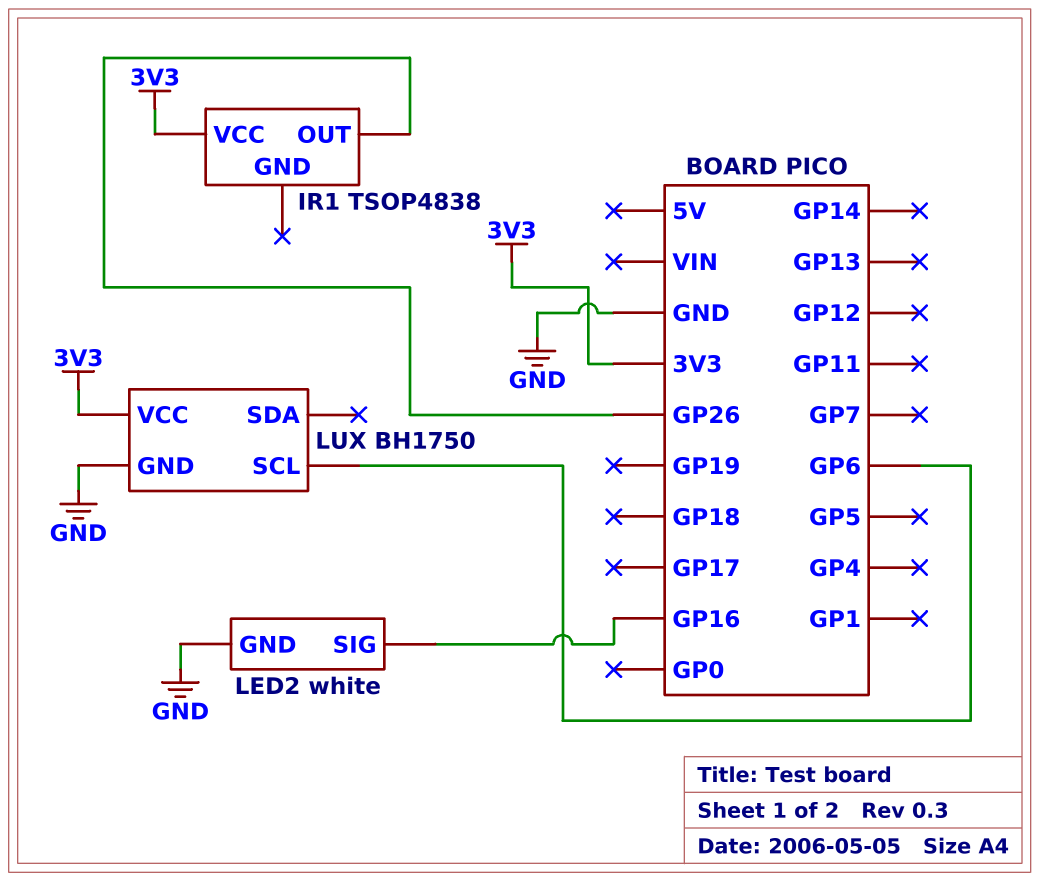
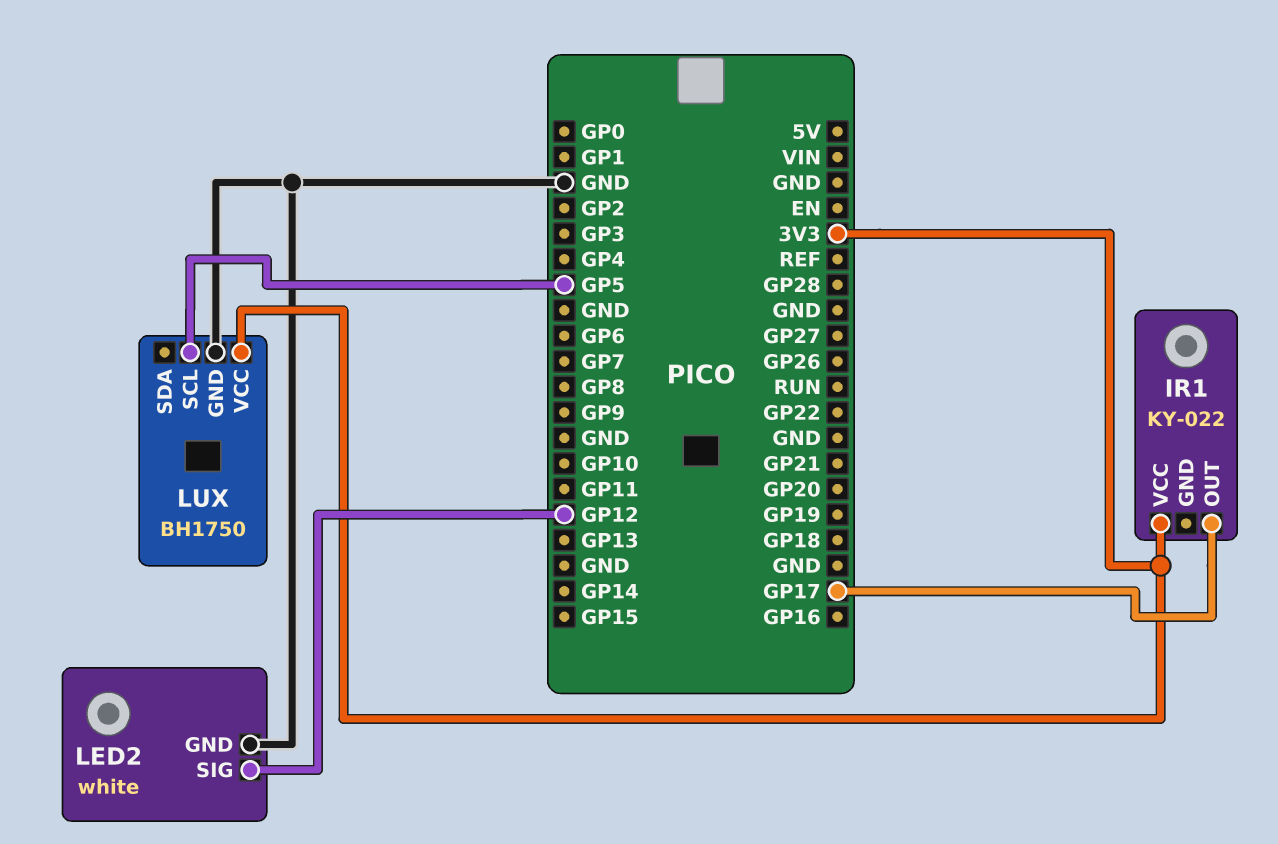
IR1: TSOP4838 -> KY-022
IR1 pin OUT: GP26 -> GP17
LED2 pin SIG: GP16 -> GP12
LUX pin SCL: GP6 -> GP5

